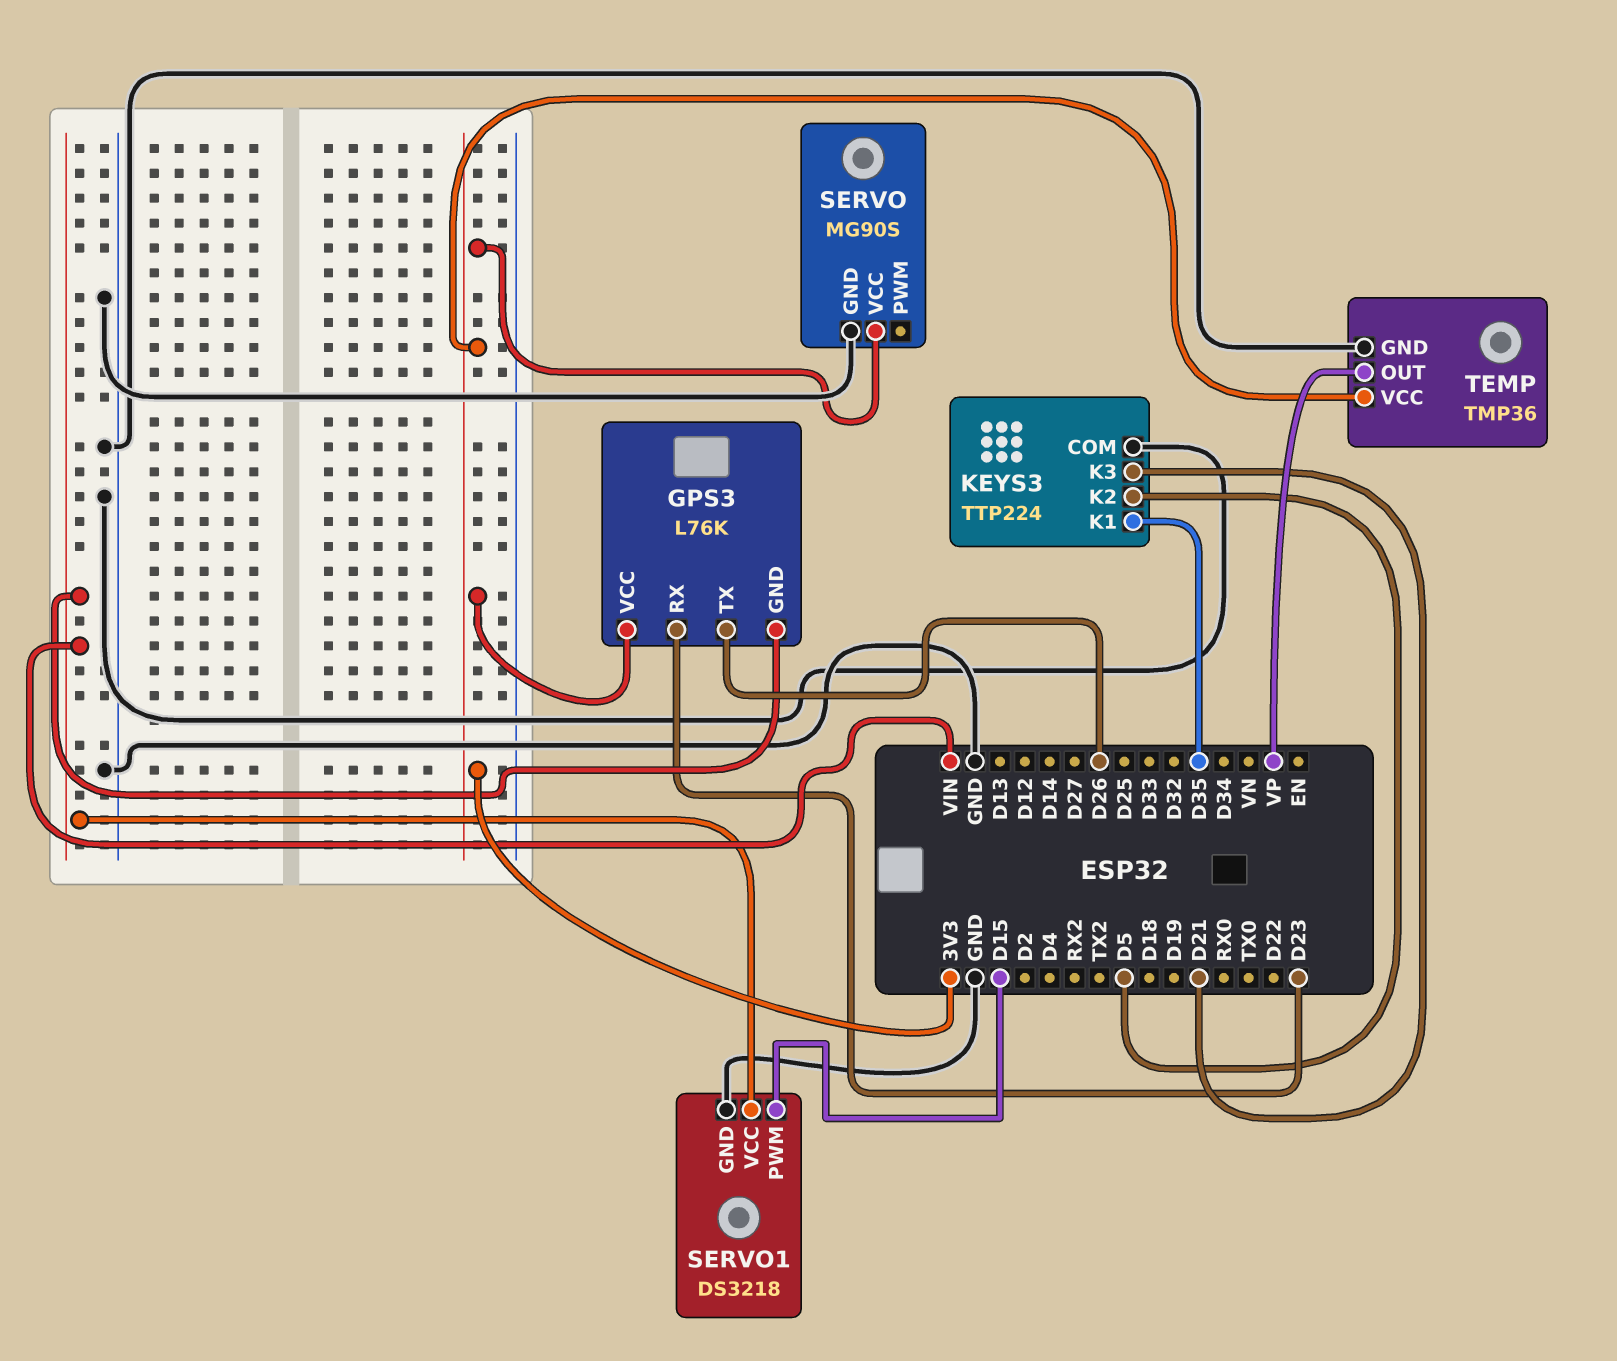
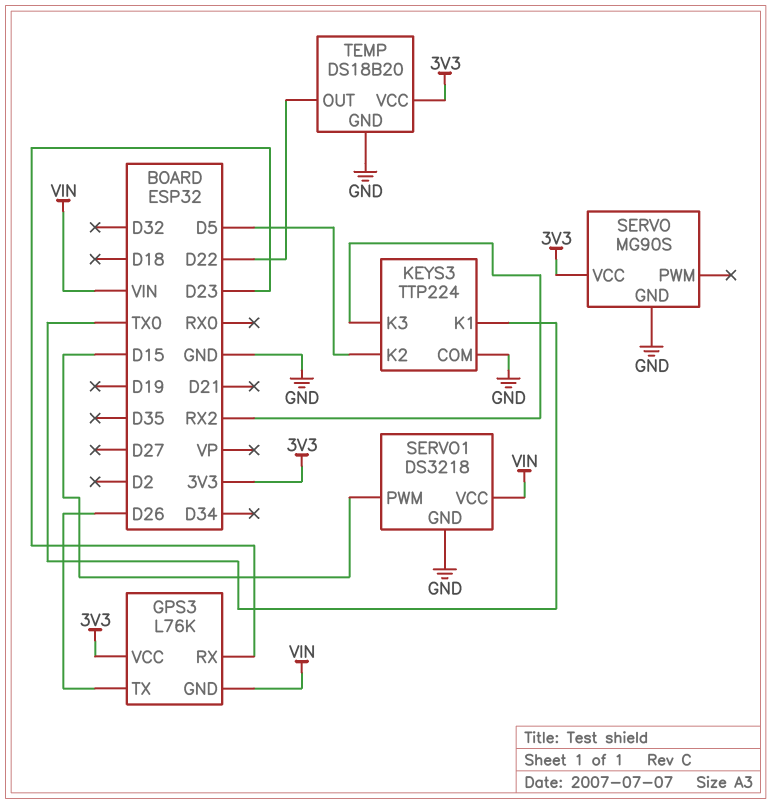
KEYS3 pin K1: D35 -> TX0
KEYS3 pin K3: D21 -> RX2
TEMP: TMP36 -> DS18B20
TEMP pin OUT: VP -> D22

